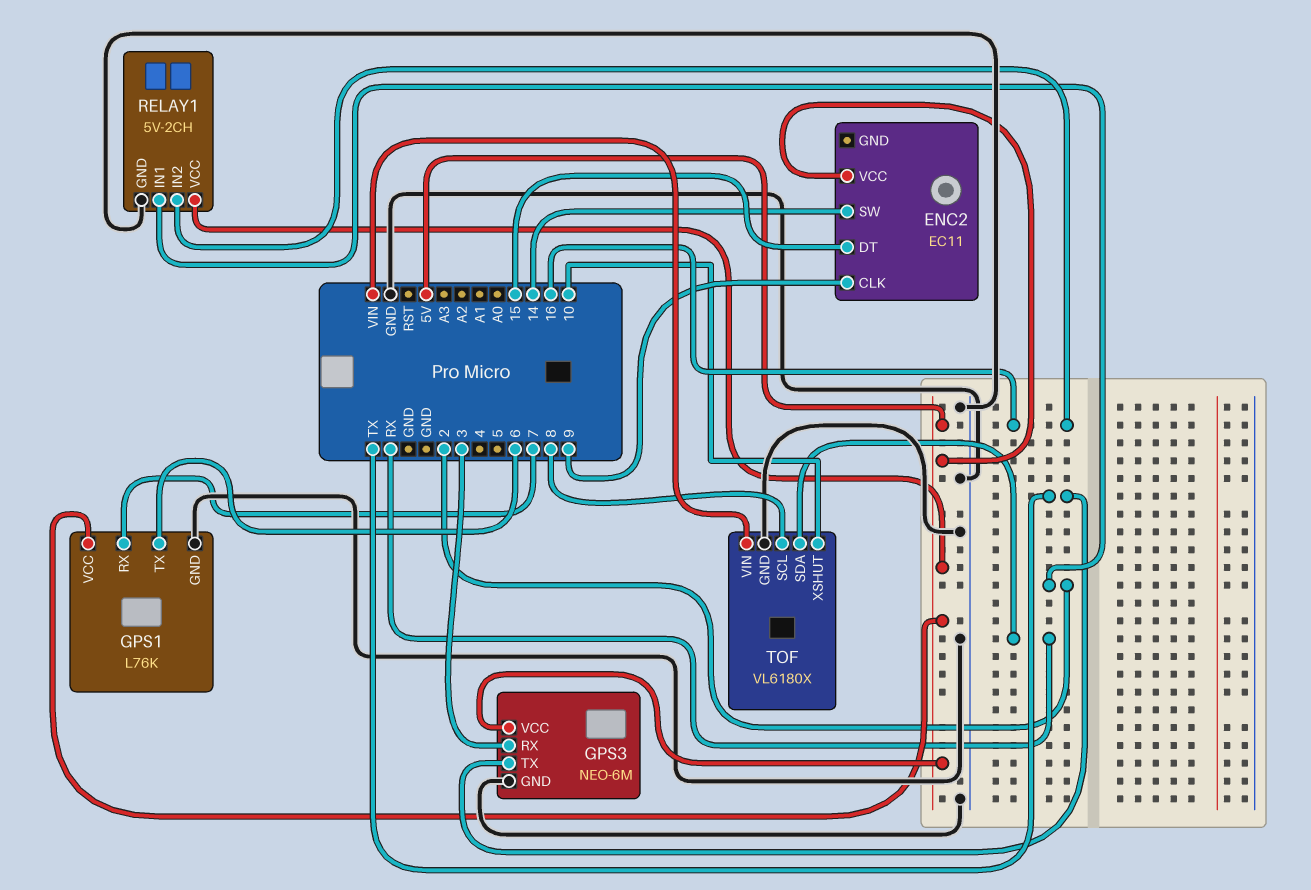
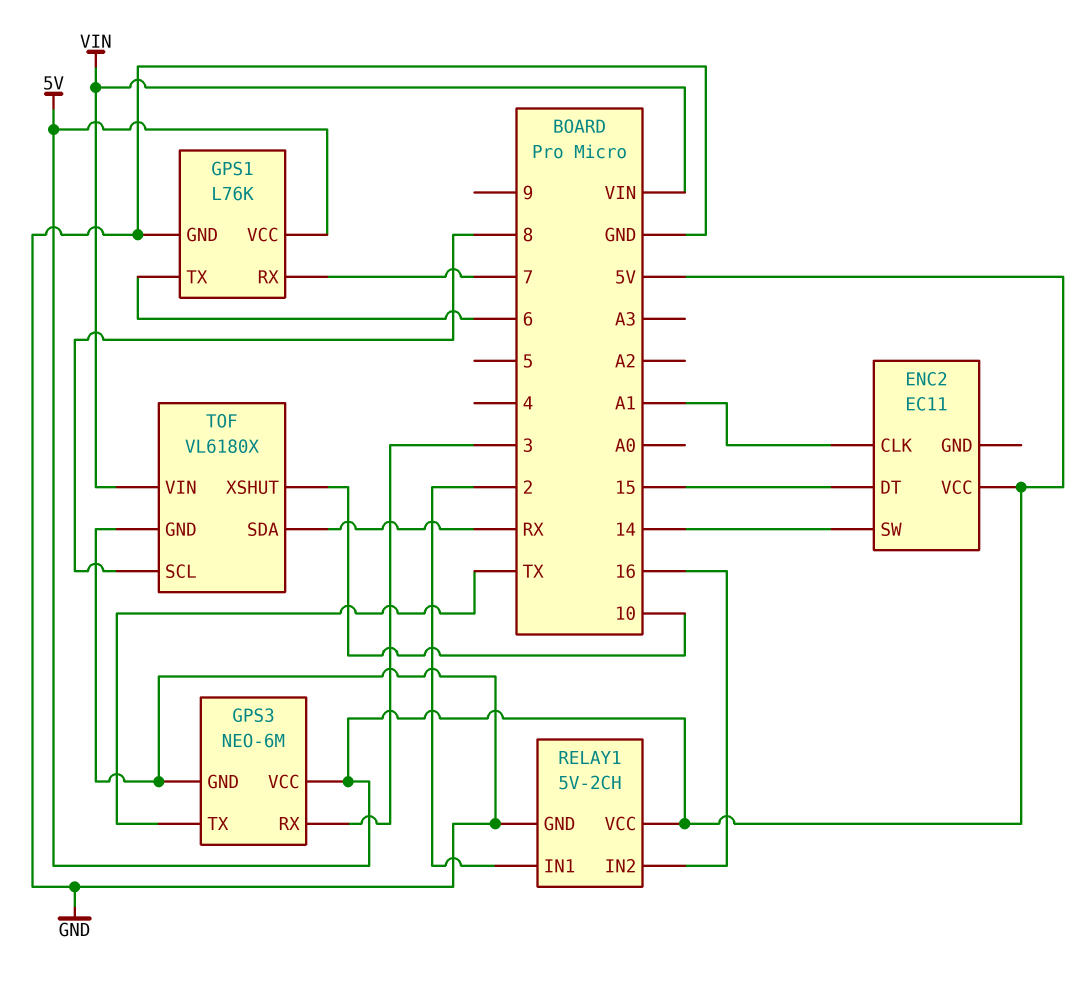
ENC2 pin CLK: 9 -> A1

